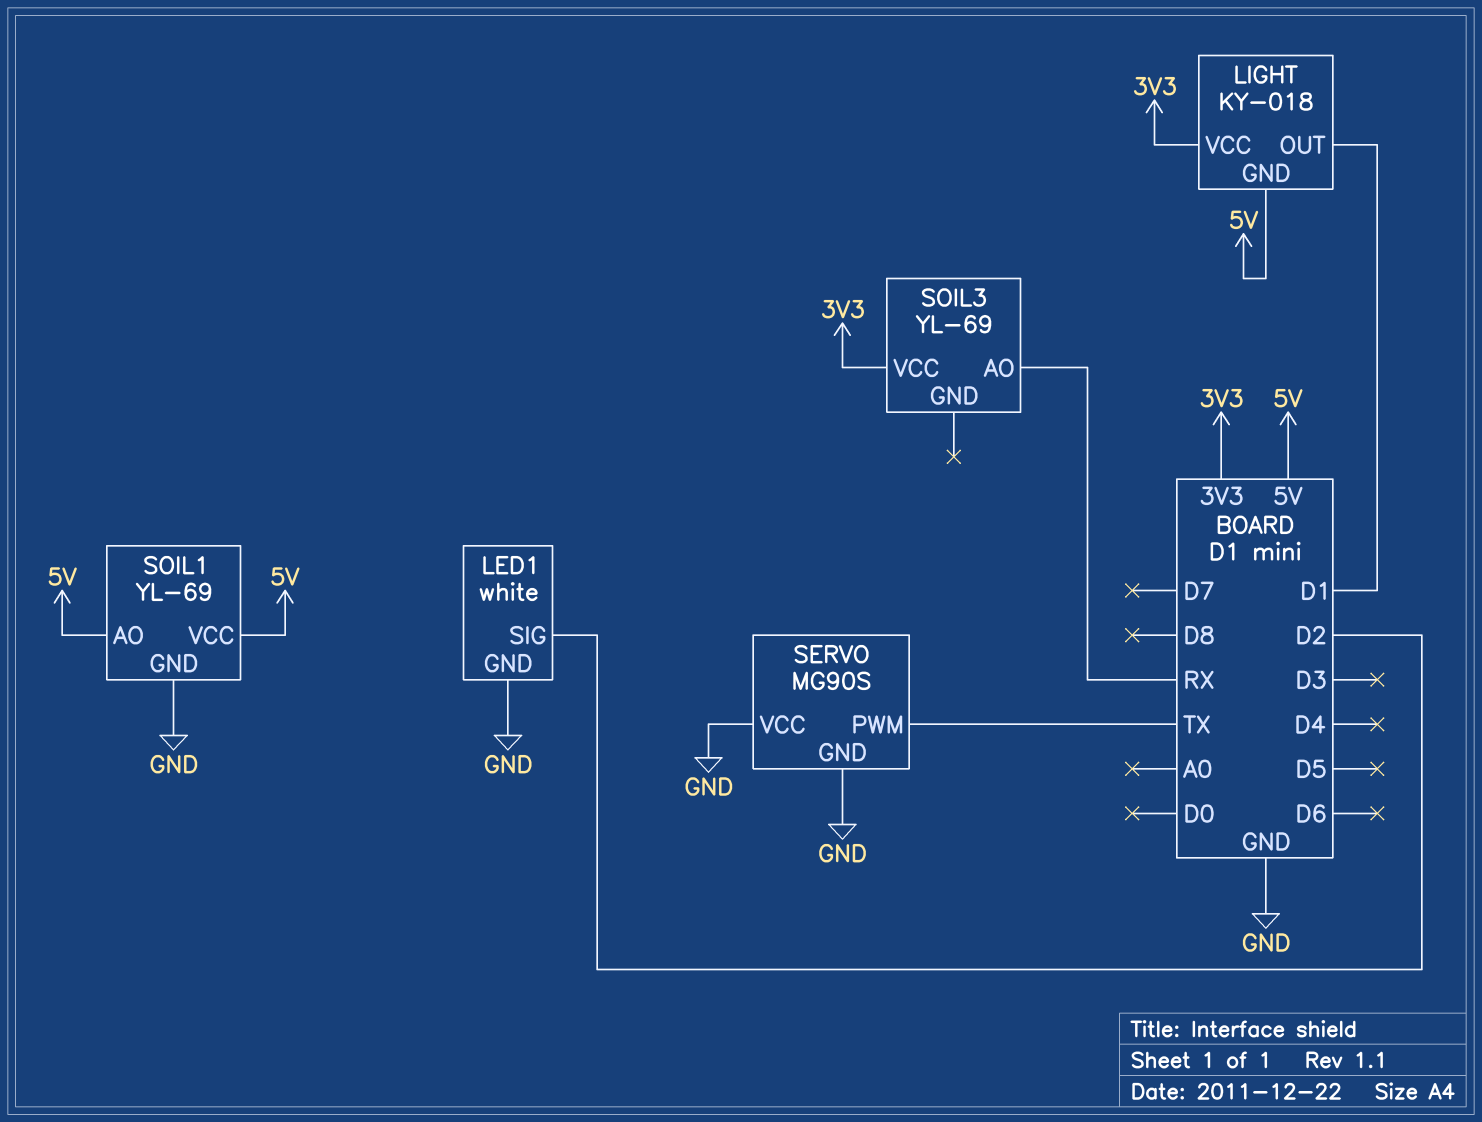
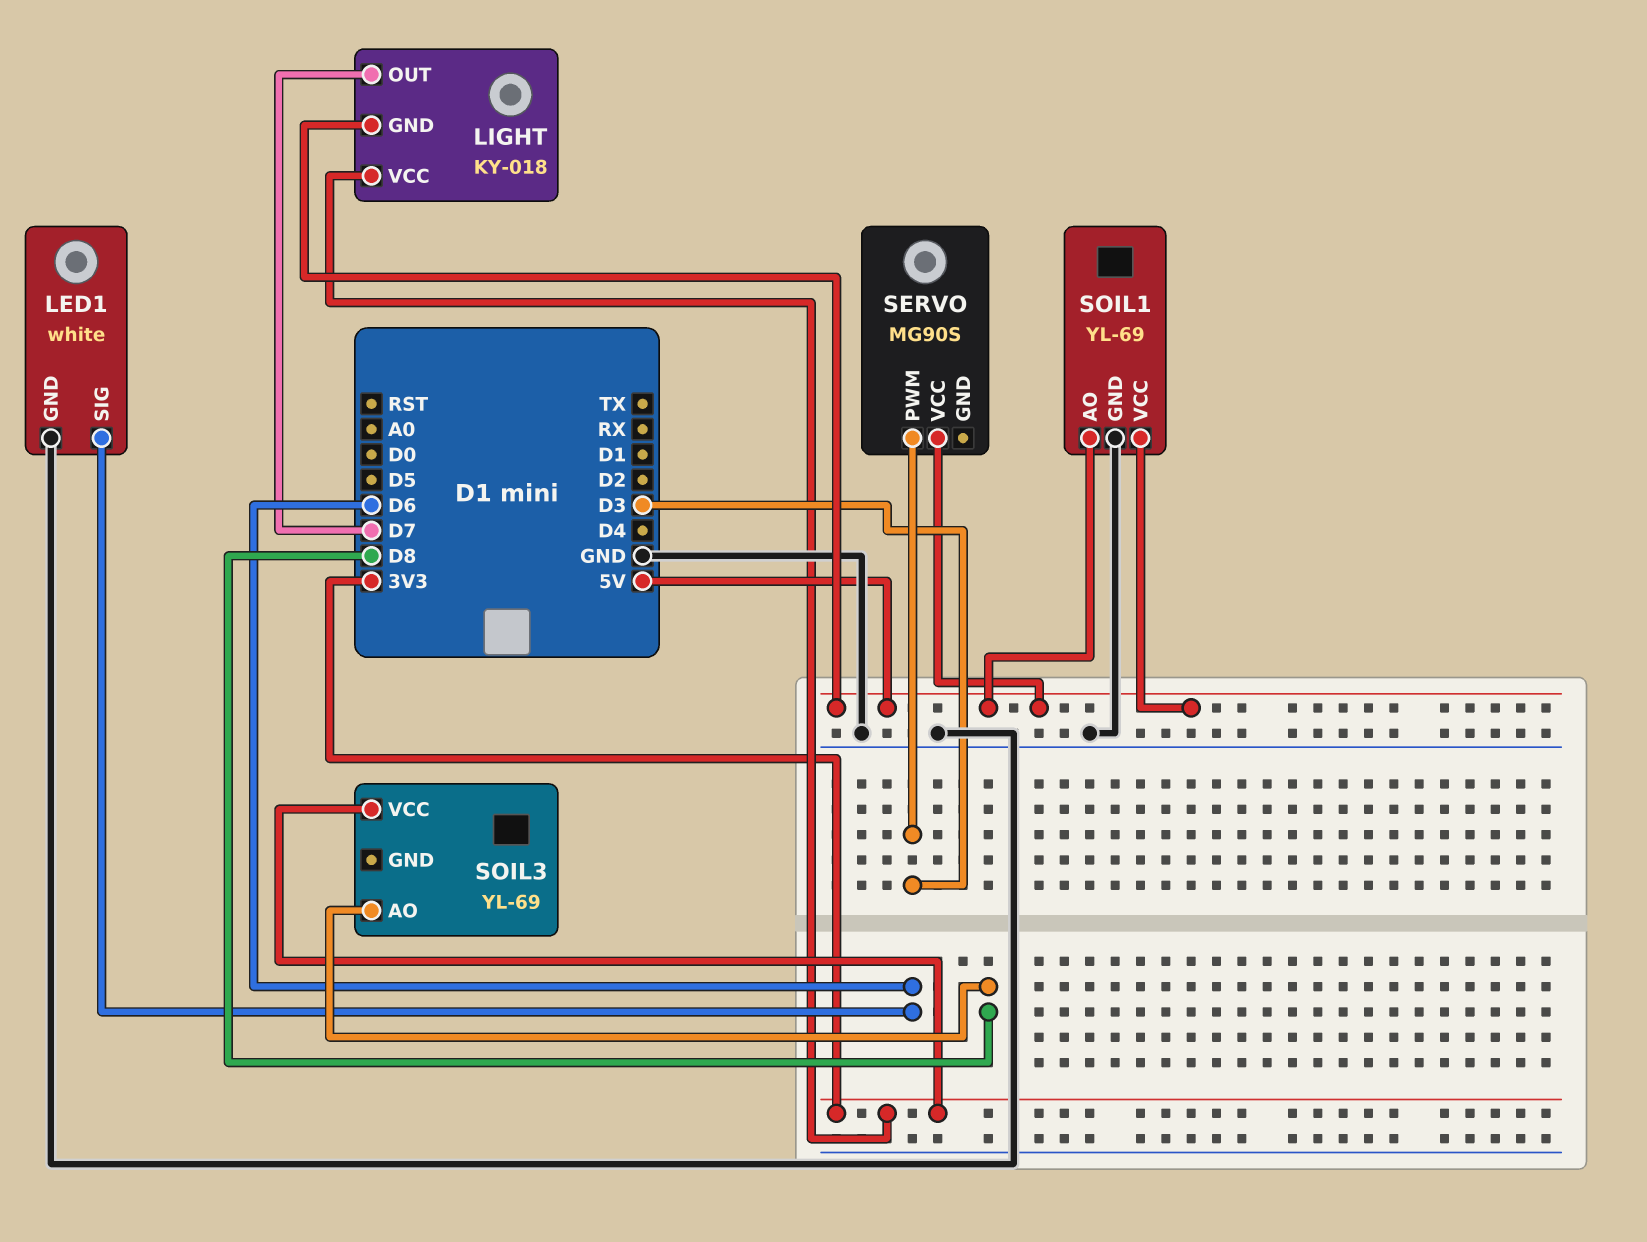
LED1 pin SIG: D2 -> D6
LIGHT pin OUT: D1 -> D7
SERVO pin GND: GND -> none
SERVO pin PWM: TX -> D3
SERVO pin VCC: GND -> 5V
SOIL3 pin AO: RX -> D8

